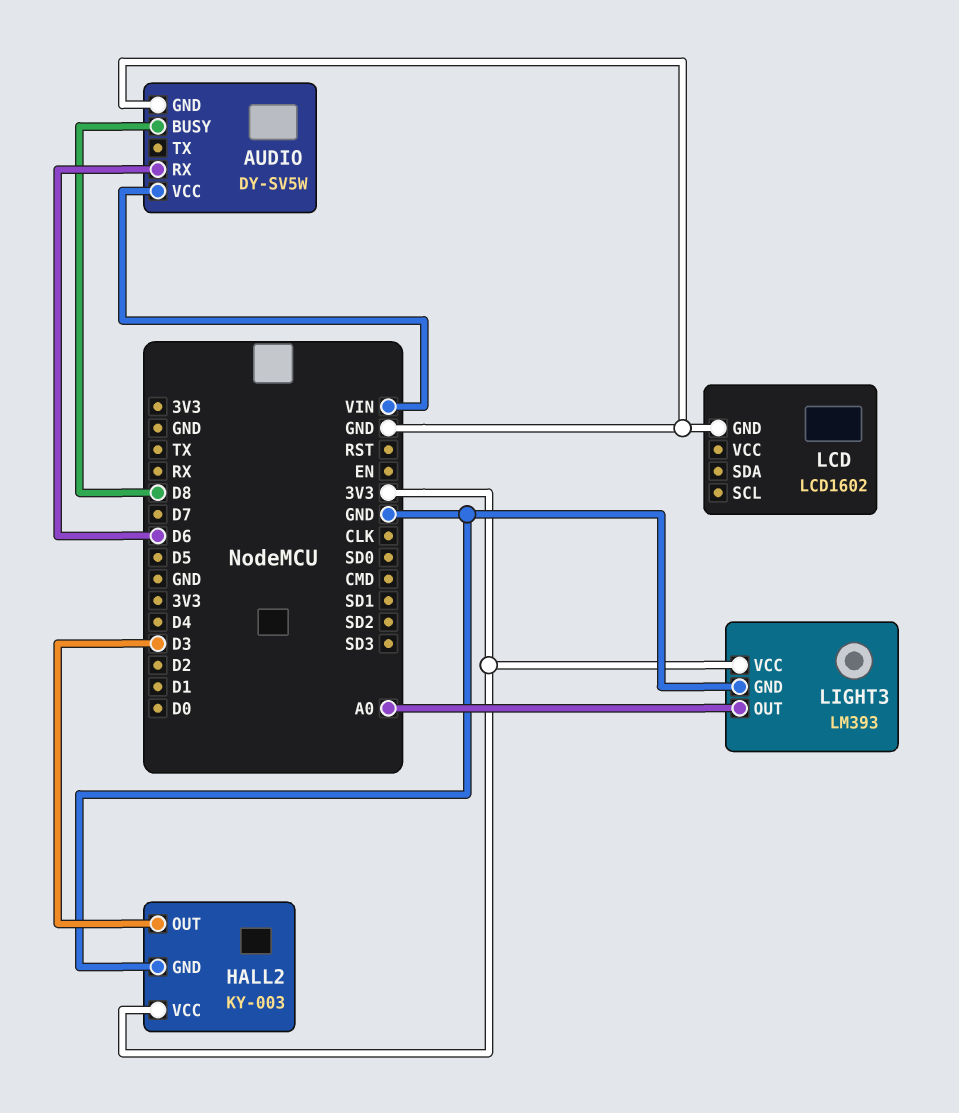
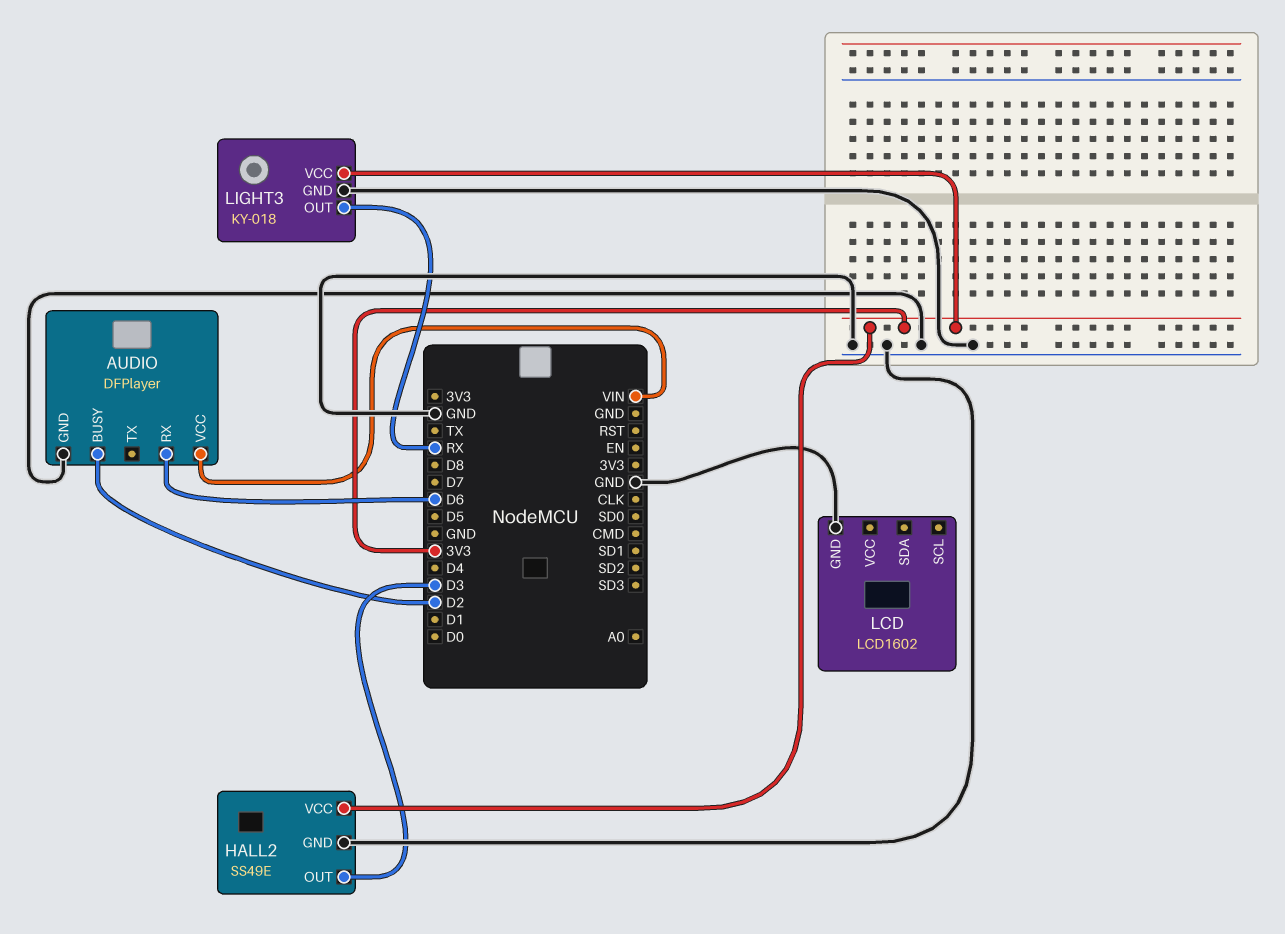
AUDIO: DY-SV5W -> DFPlayer
AUDIO pin BUSY: D8 -> D2
HALL2: KY-003 -> SS49E
LIGHT3: LM393 -> KY-018
LIGHT3 pin OUT: A0 -> RX

